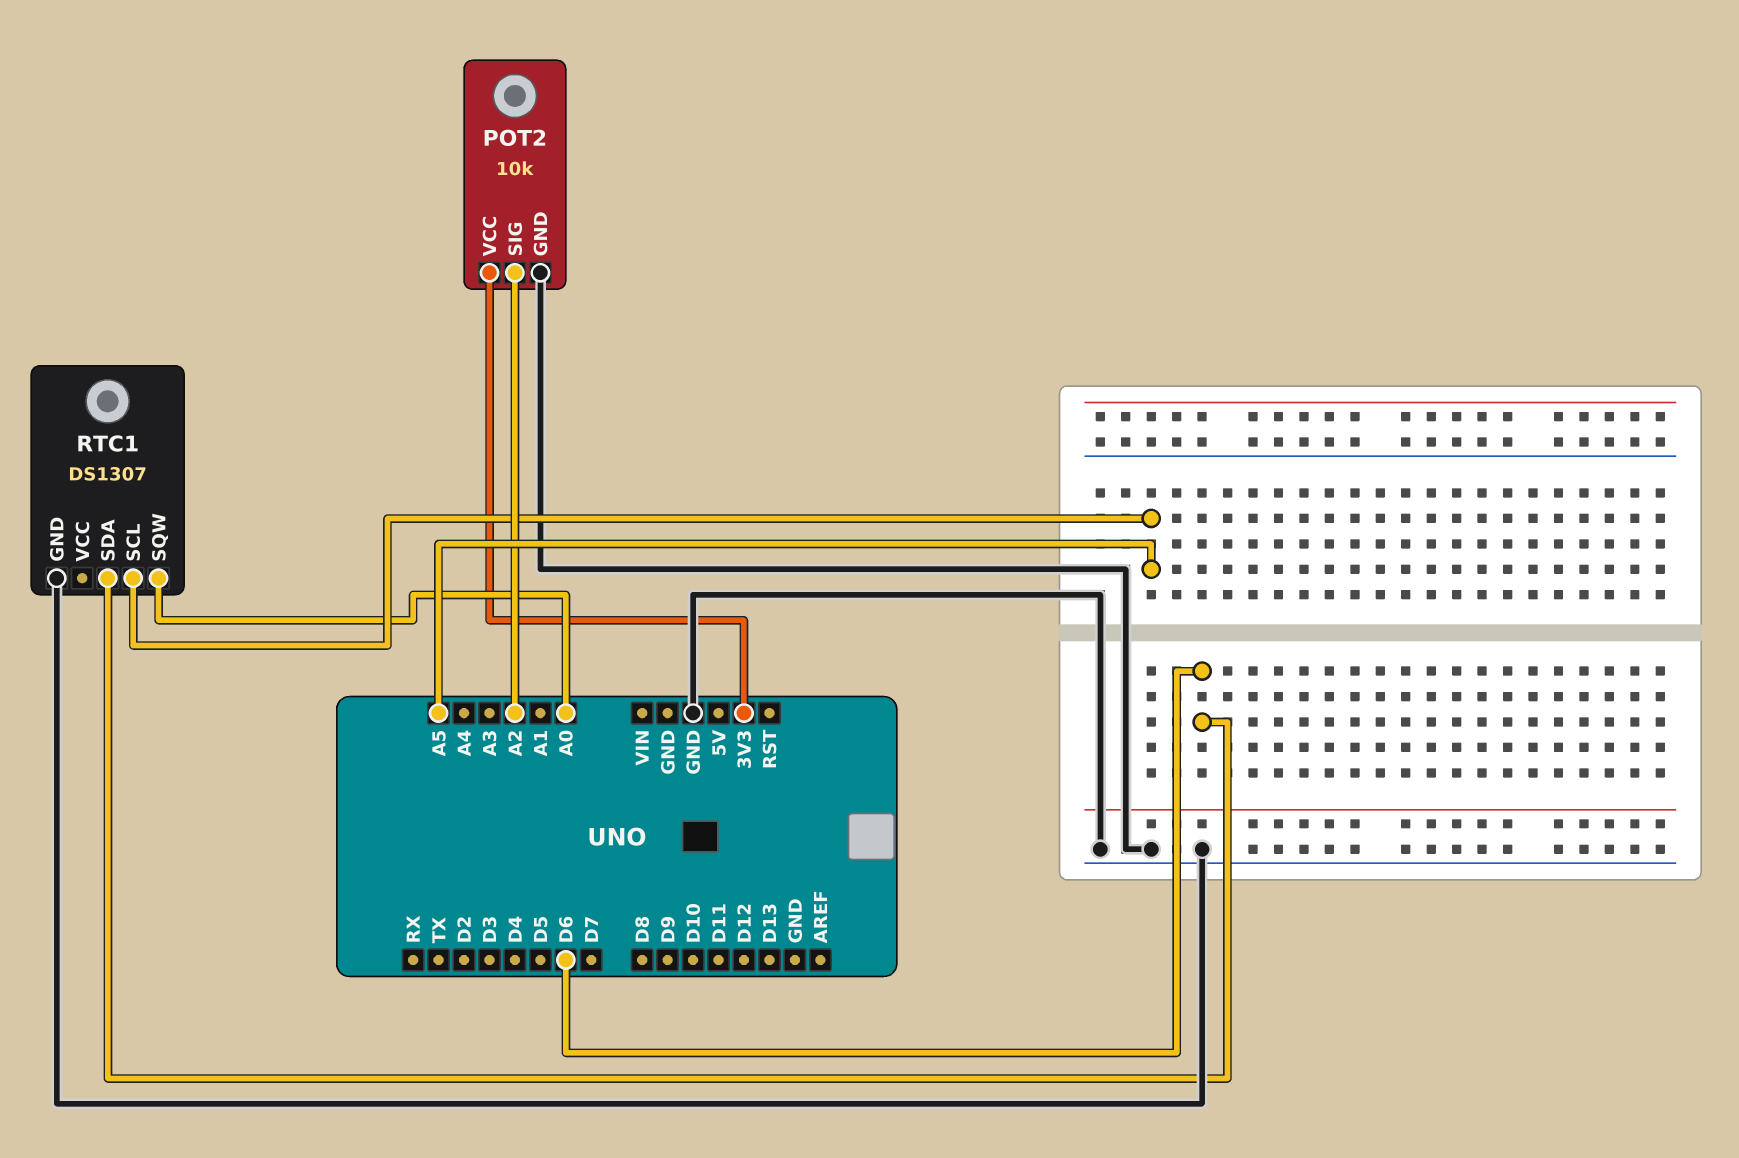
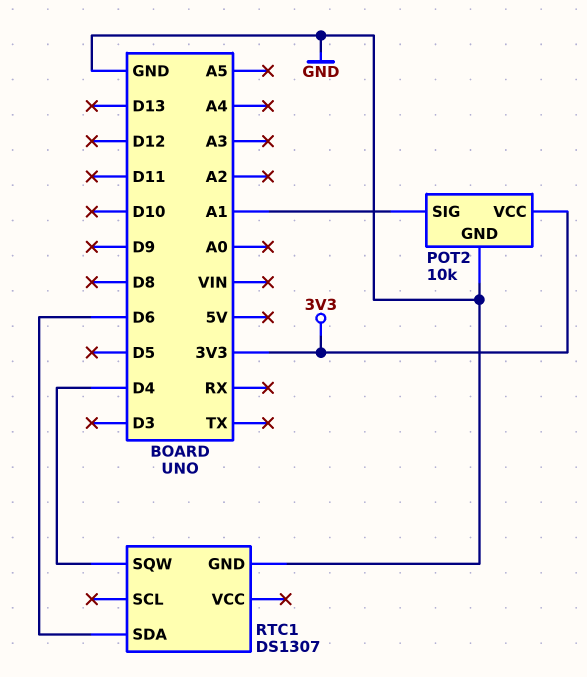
POT2 pin SIG: A2 -> A1
RTC1 pin SCL: A5 -> none
RTC1 pin SQW: A0 -> D4

